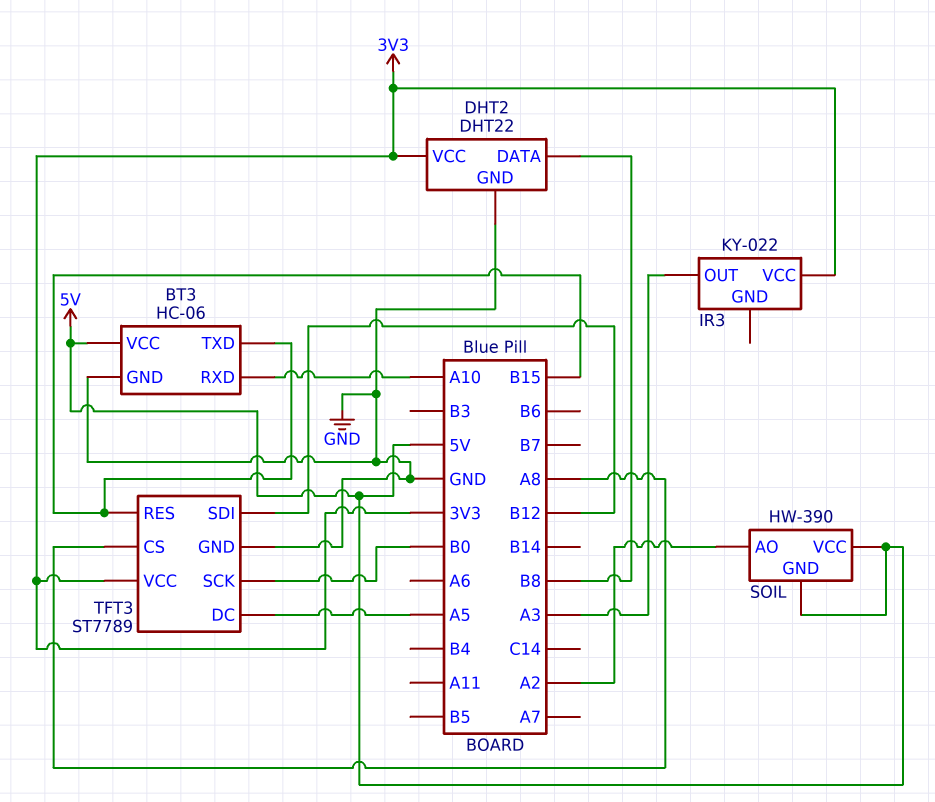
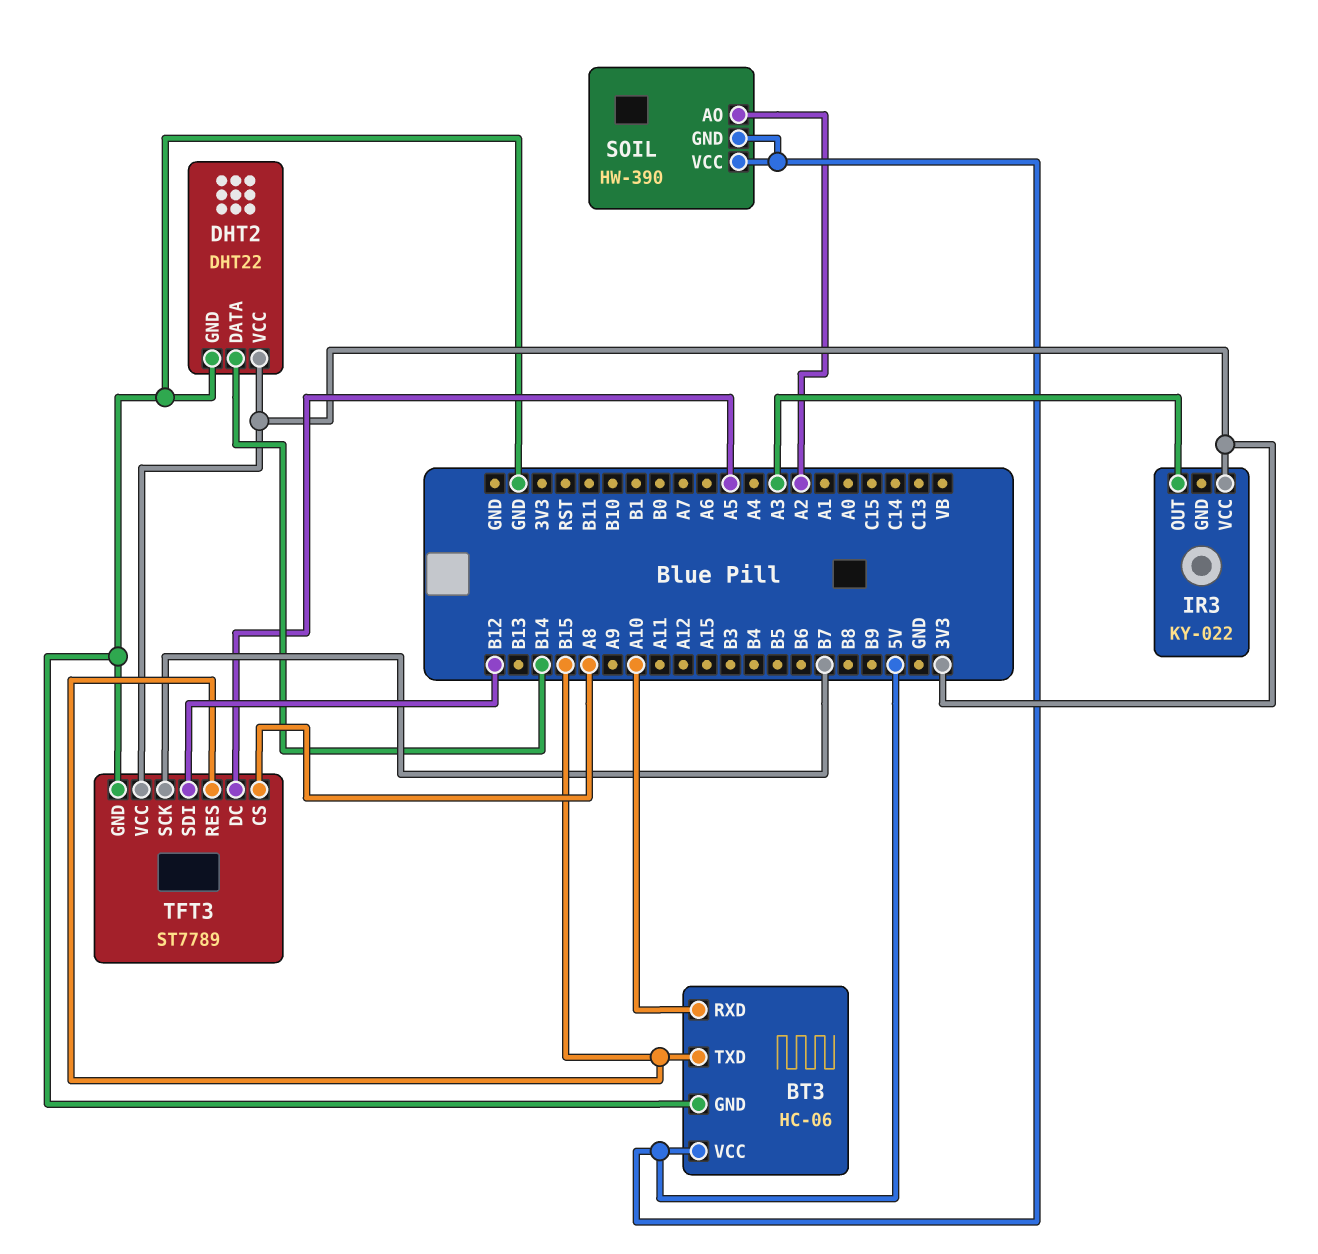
DHT2 pin DATA: B8 -> B14
TFT3 pin SCK: B0 -> B7

